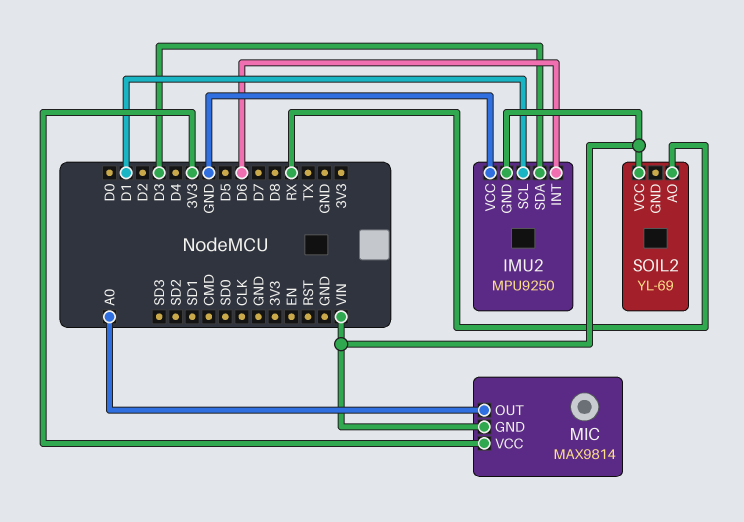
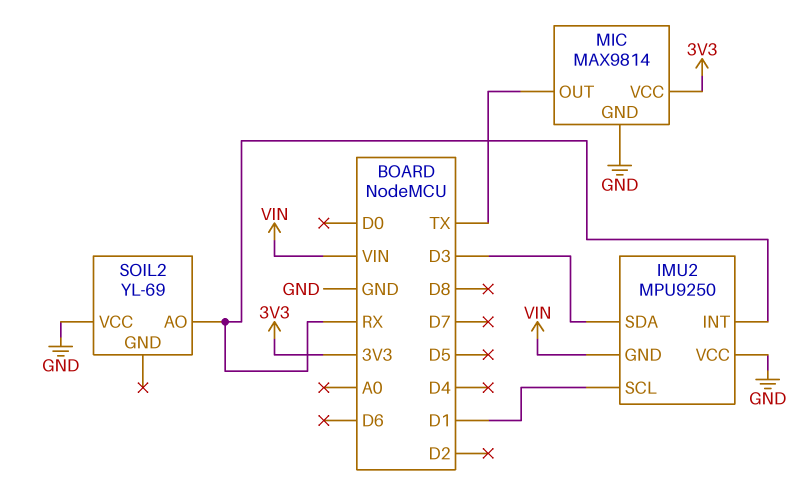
IMU2 pin INT: D6 -> RX
MIC pin GND: VIN -> GND
MIC pin OUT: A0 -> TX
SOIL2 pin VCC: VIN -> GND

